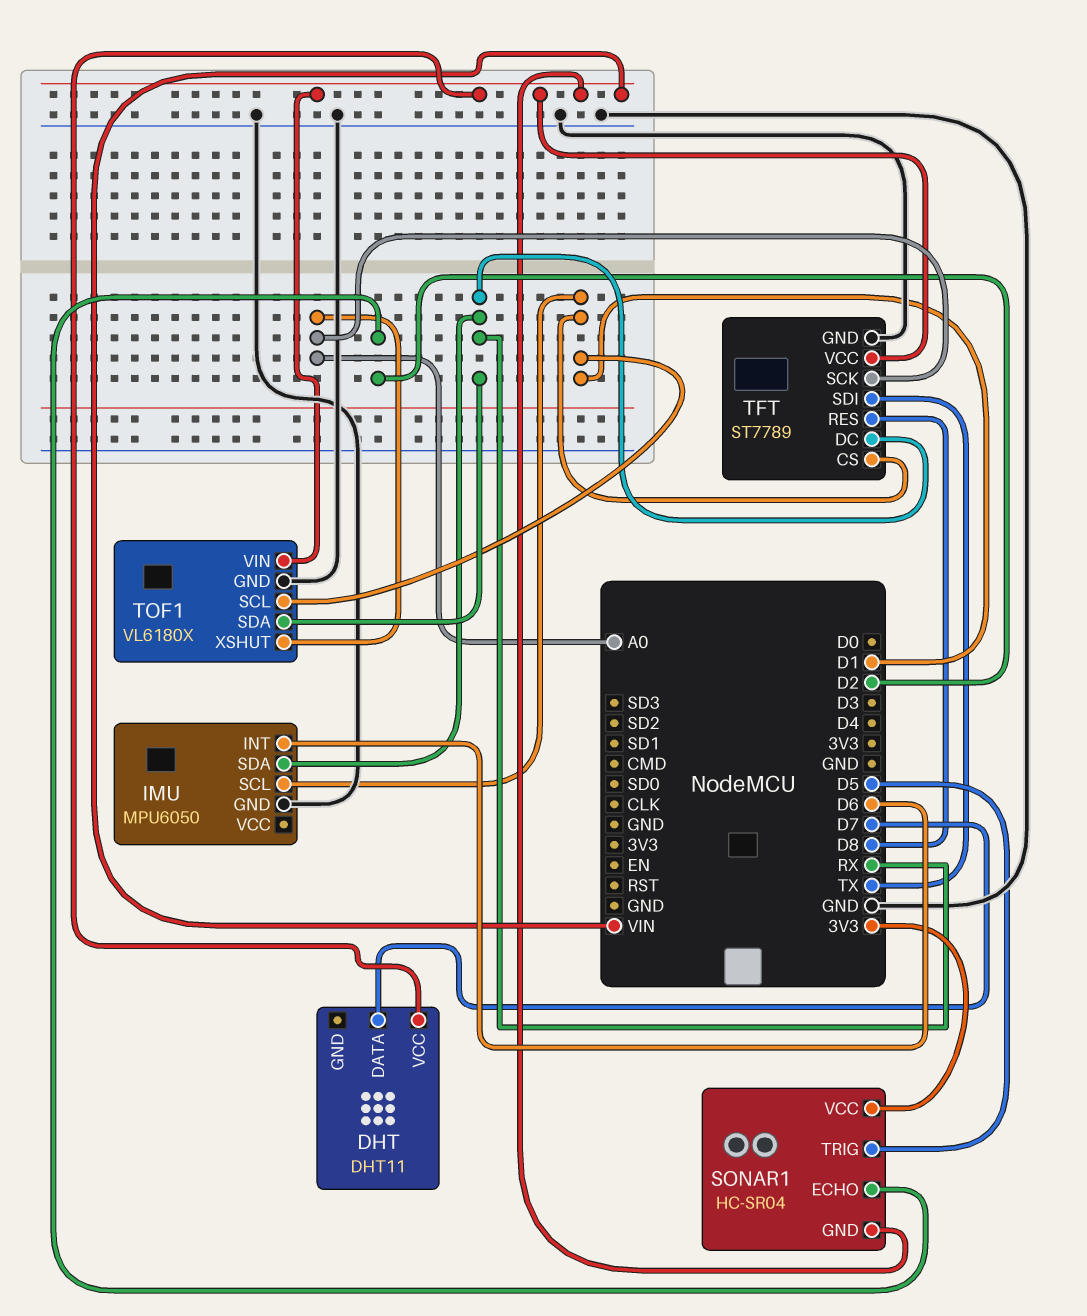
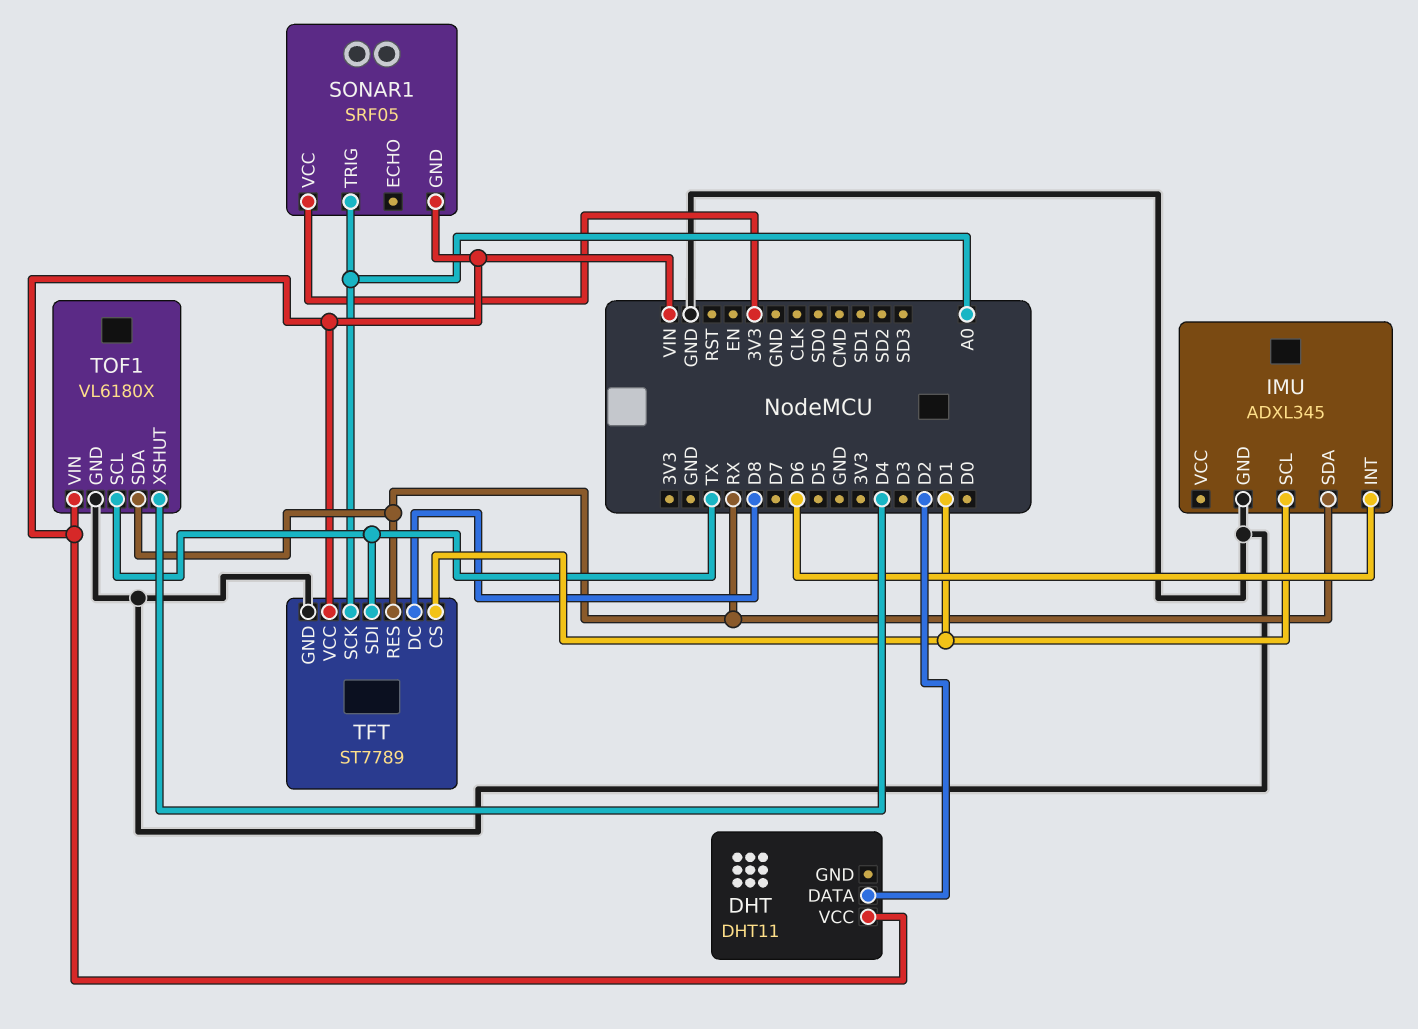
DHT pin DATA: D7 -> D2
IMU: MPU6050 -> ADXL345
SONAR1: HC-SR04 -> SRF05
SONAR1 pin ECHO: D2 -> none
SONAR1 pin TRIG: D5 -> A0
TFT pin DC: RX -> D8
TFT pin RES: D8 -> RX
TOF1 pin SCL: D1 -> TX
TOF1 pin XSHUT: A0 -> D4

